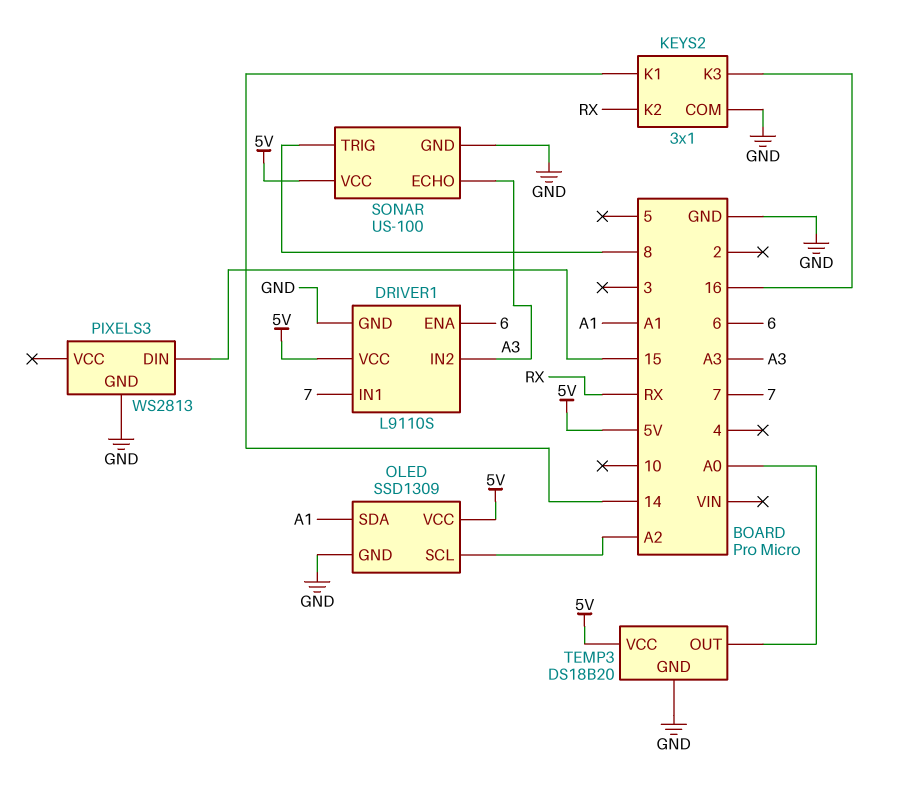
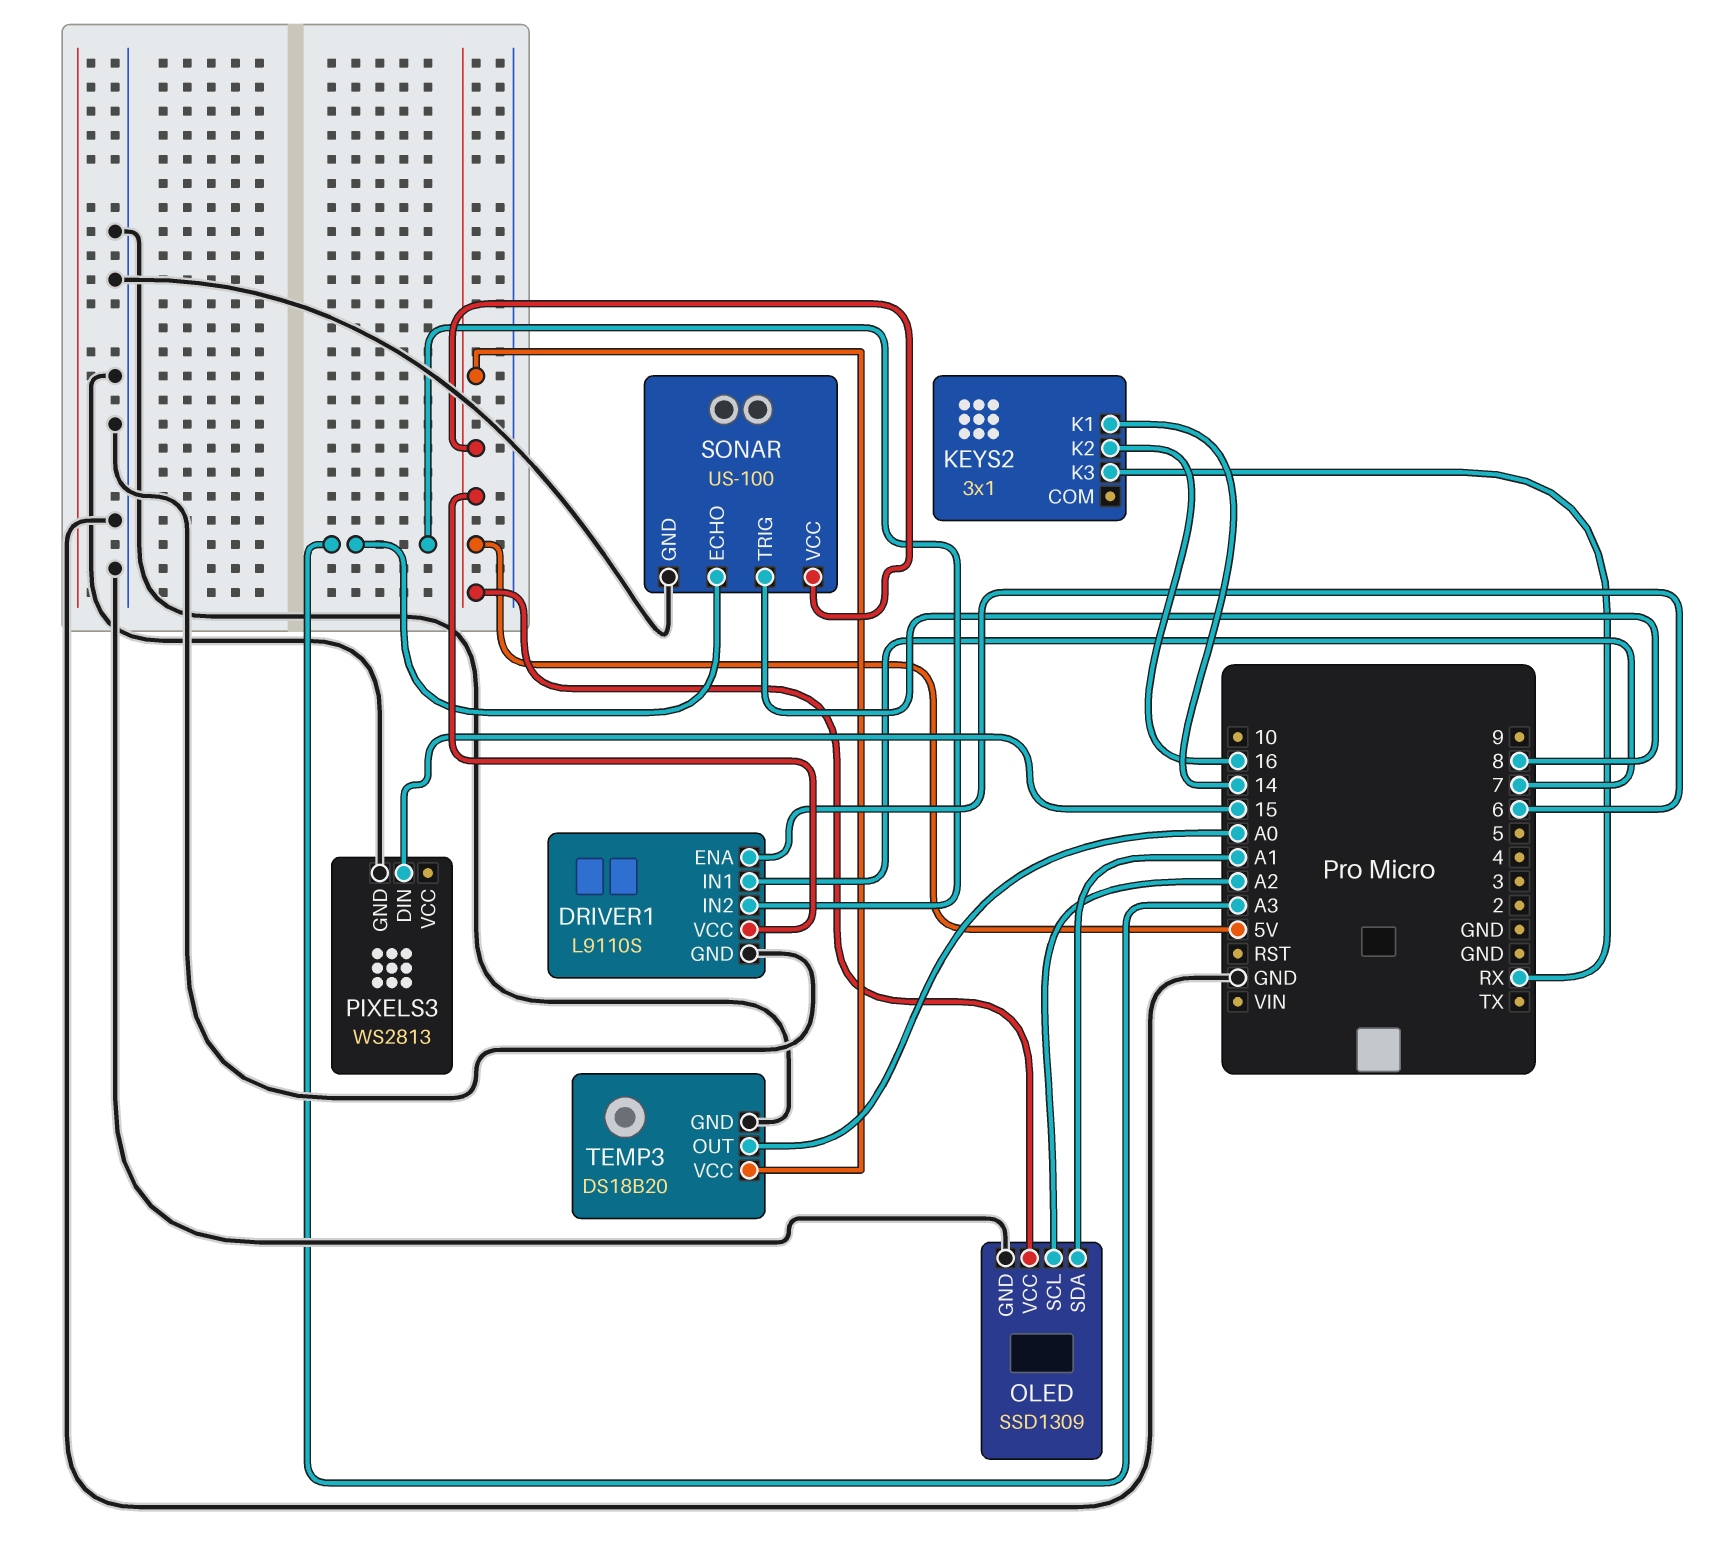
KEYS2 pin COM: GND -> none
KEYS2 pin K2: RX -> 16
KEYS2 pin K3: 16 -> RX

